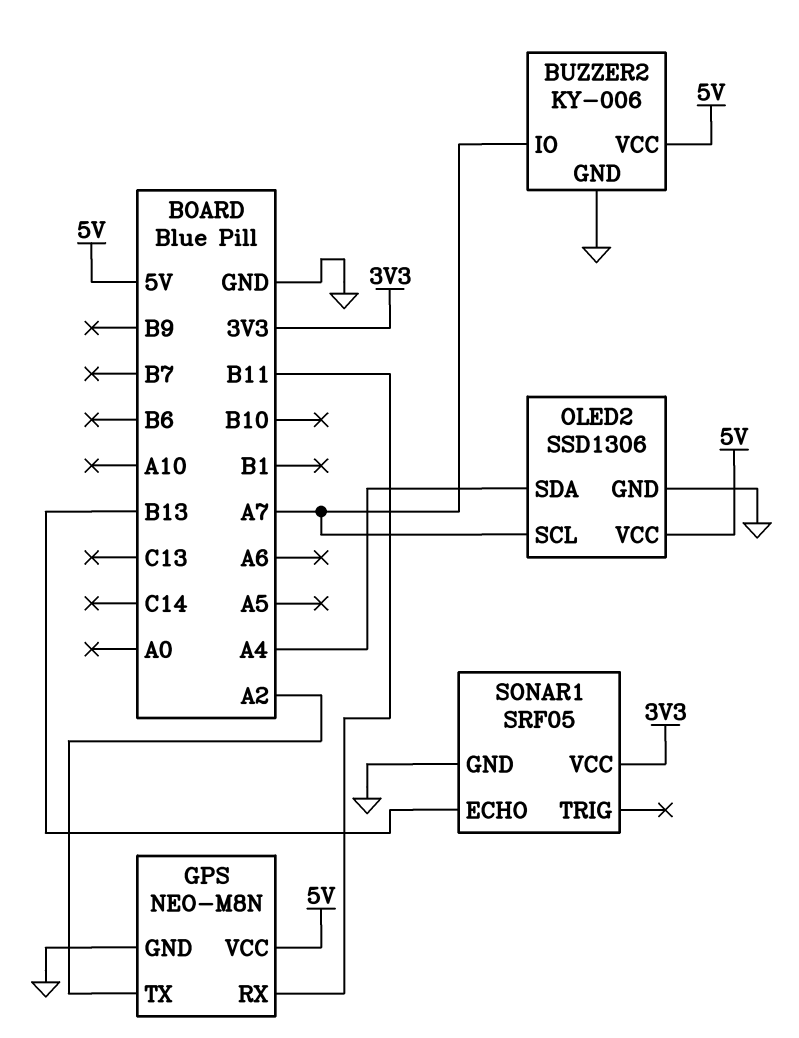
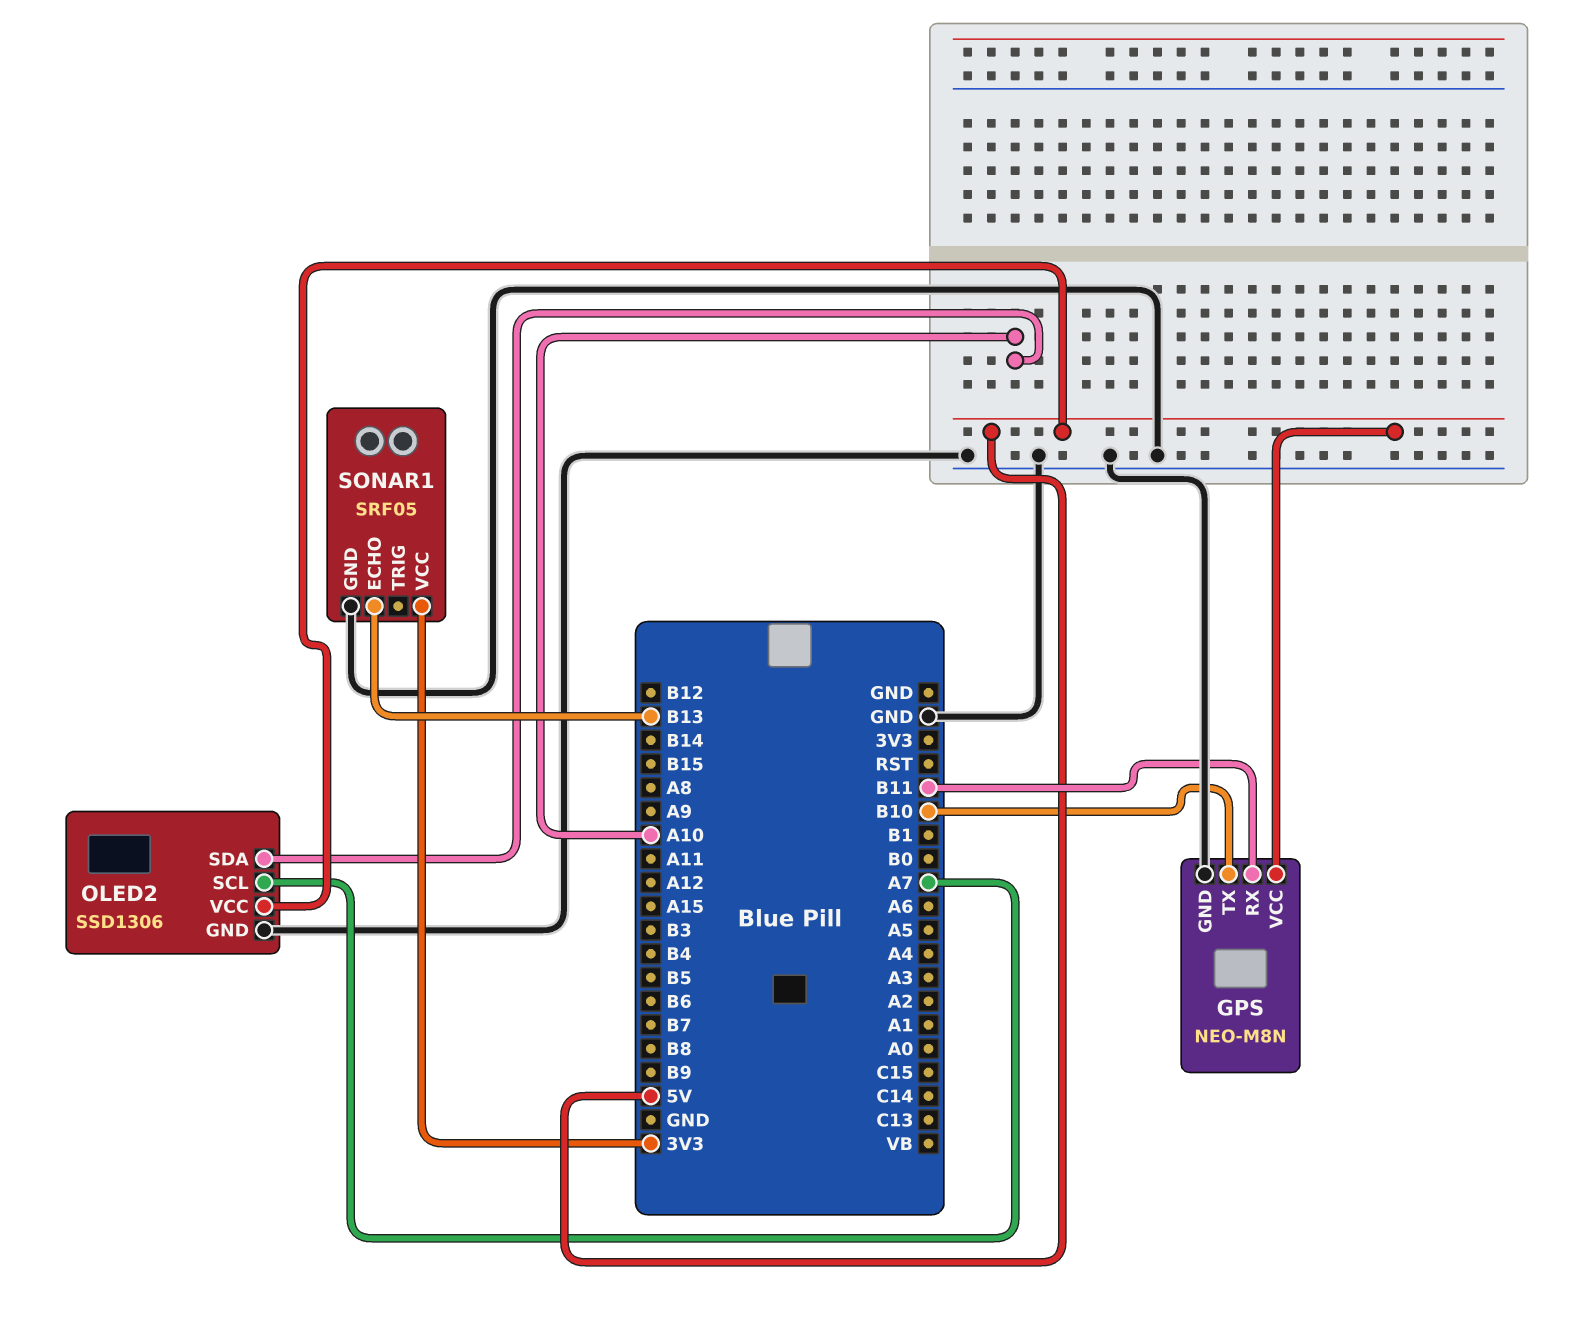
BUZZER2: KY-006 -> none
BUZZER2 pin GND: GND -> none
BUZZER2 pin IO: A7 -> none
BUZZER2 pin VCC: 5V -> none
GPS pin TX: A2 -> B10
OLED2 pin SDA: A4 -> A10

